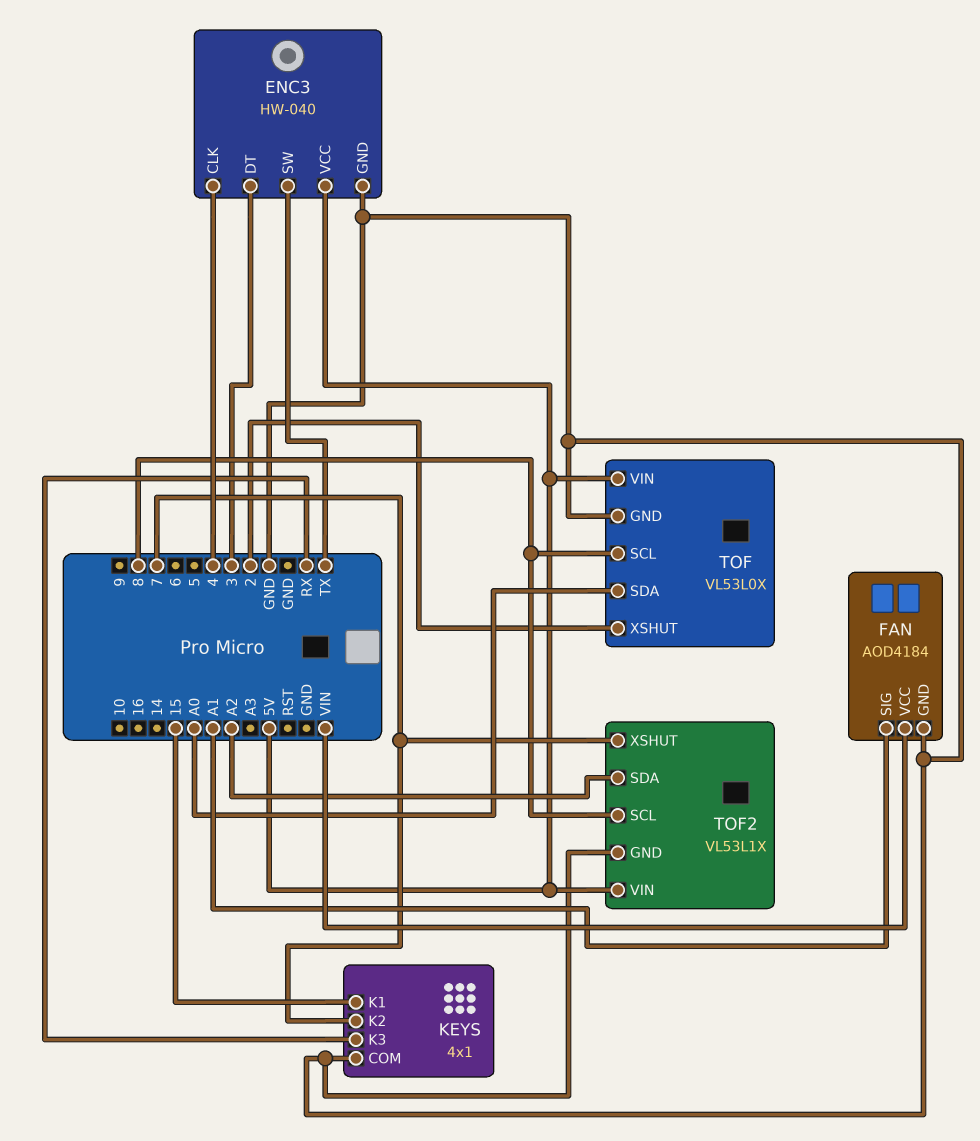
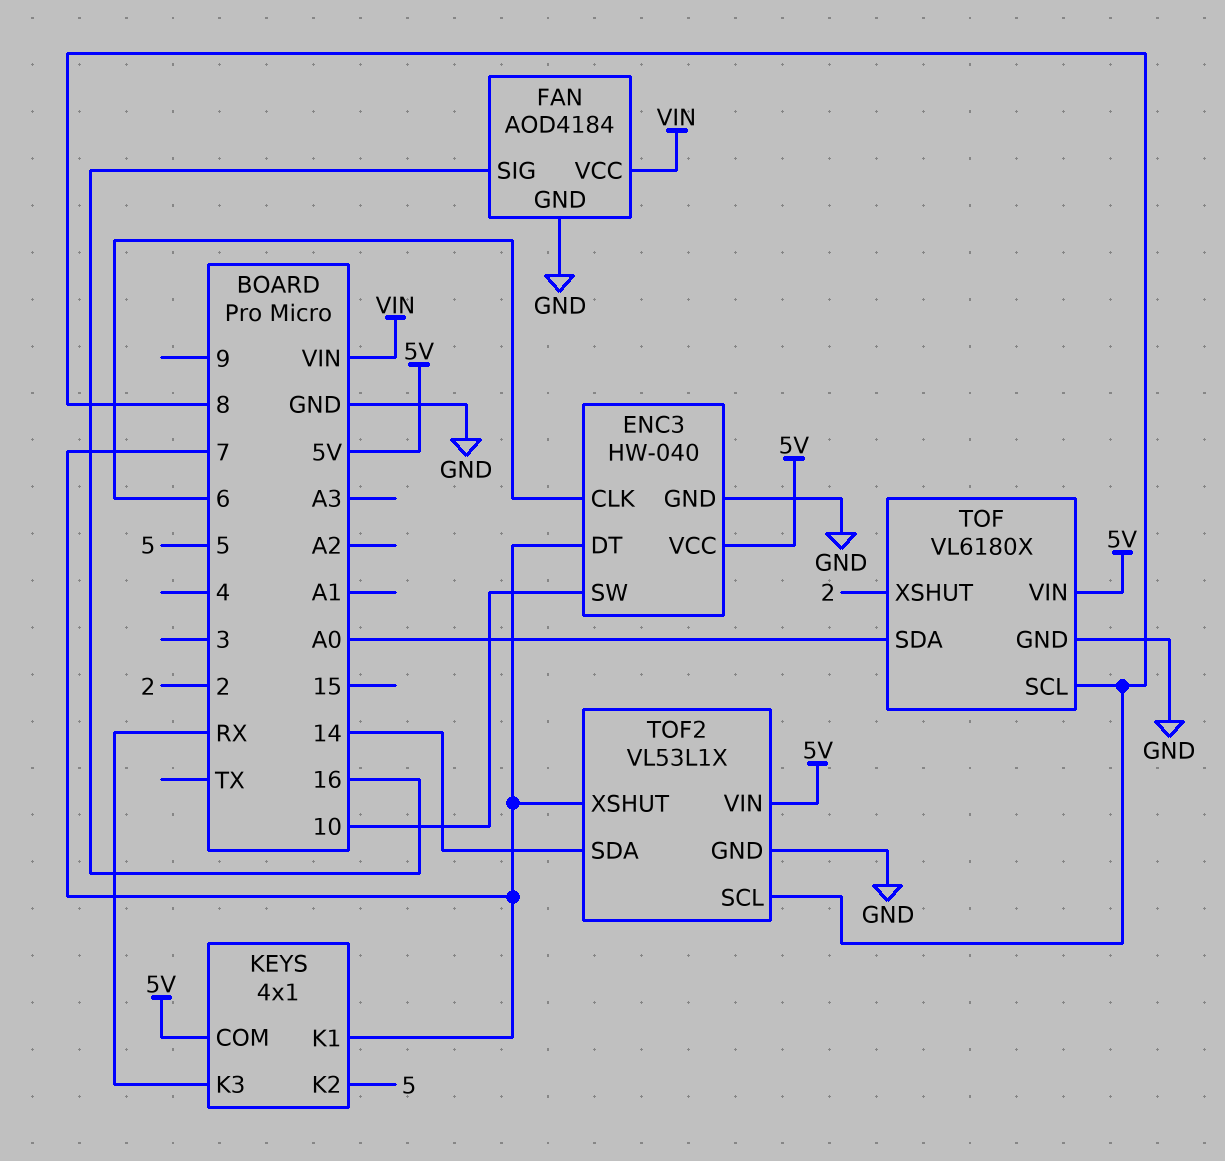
ENC3 pin CLK: 4 -> 6
ENC3 pin DT: 3 -> 7
ENC3 pin SW: TX -> 10
FAN pin SIG: A1 -> 16
KEYS pin COM: GND -> 5V
KEYS pin K1: 15 -> 7
KEYS pin K2: 7 -> 5
TOF: VL53L0X -> VL6180X
TOF2 pin SDA: A2 -> 14

